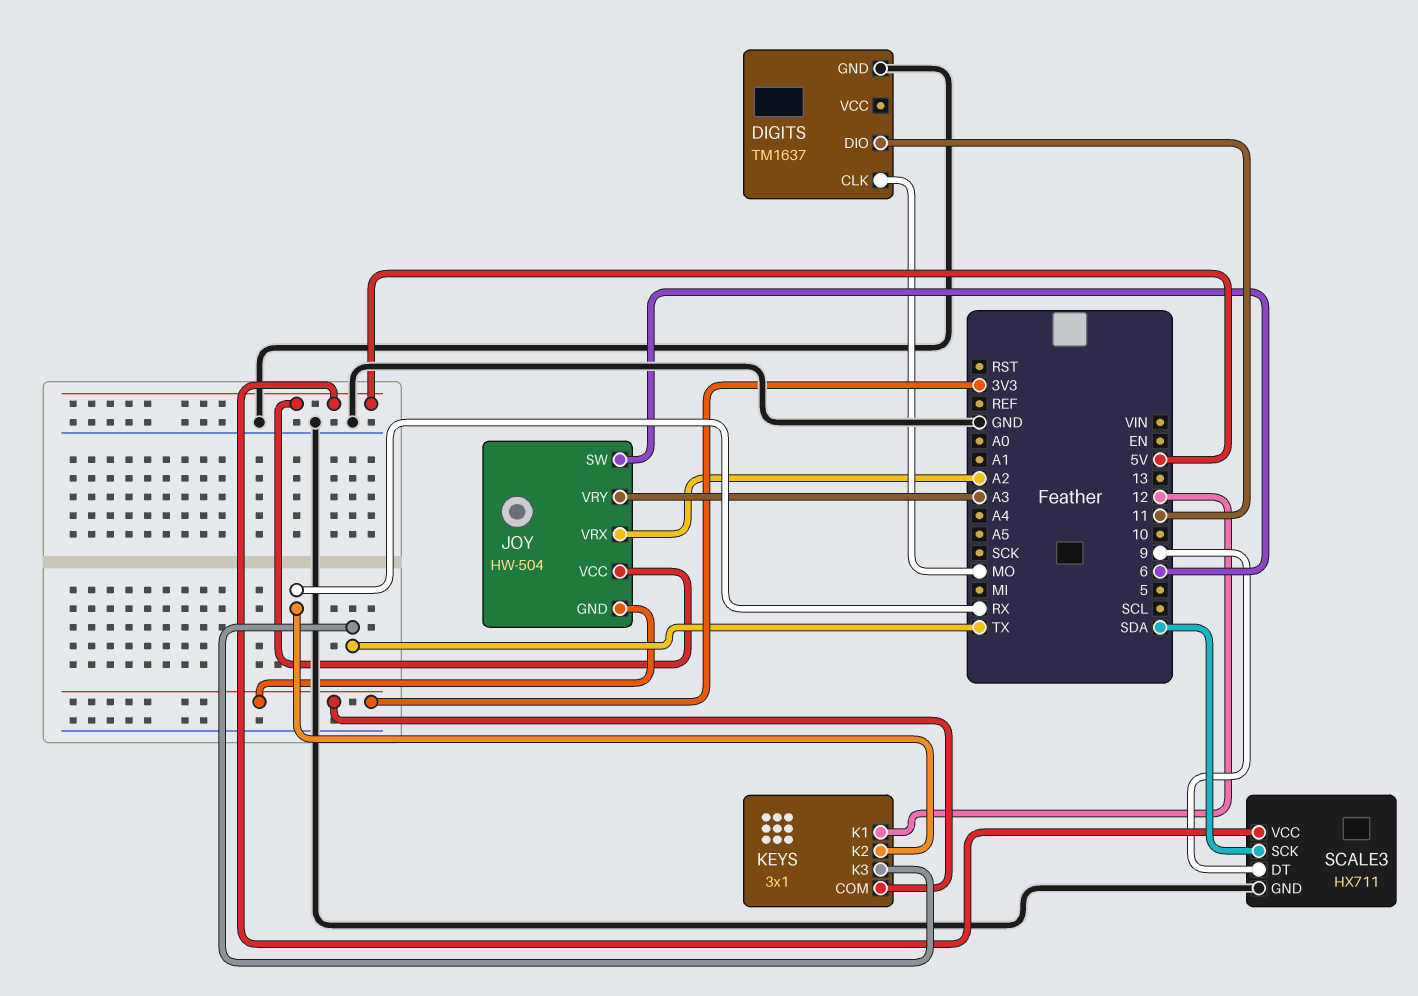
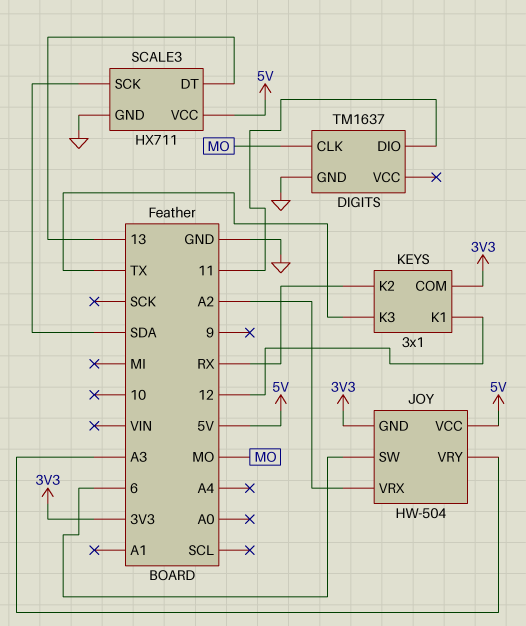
SCALE3 pin DT: 9 -> 13

